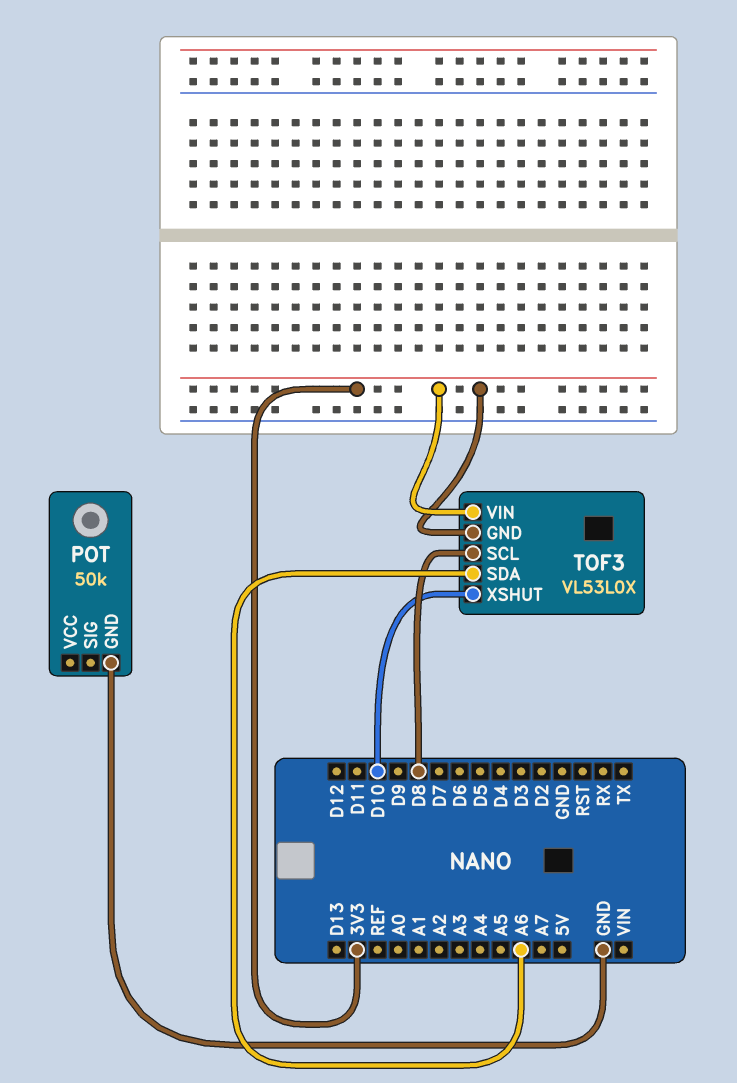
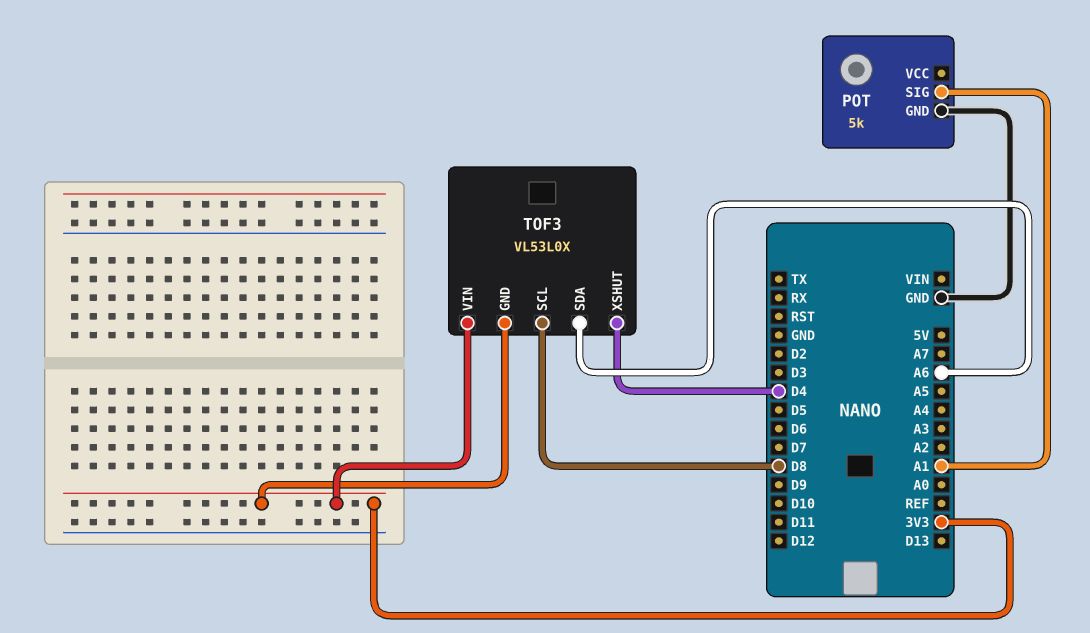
POT: 50k -> 5k
POT pin SIG: none -> A1
TOF3 pin XSHUT: D10 -> D4

